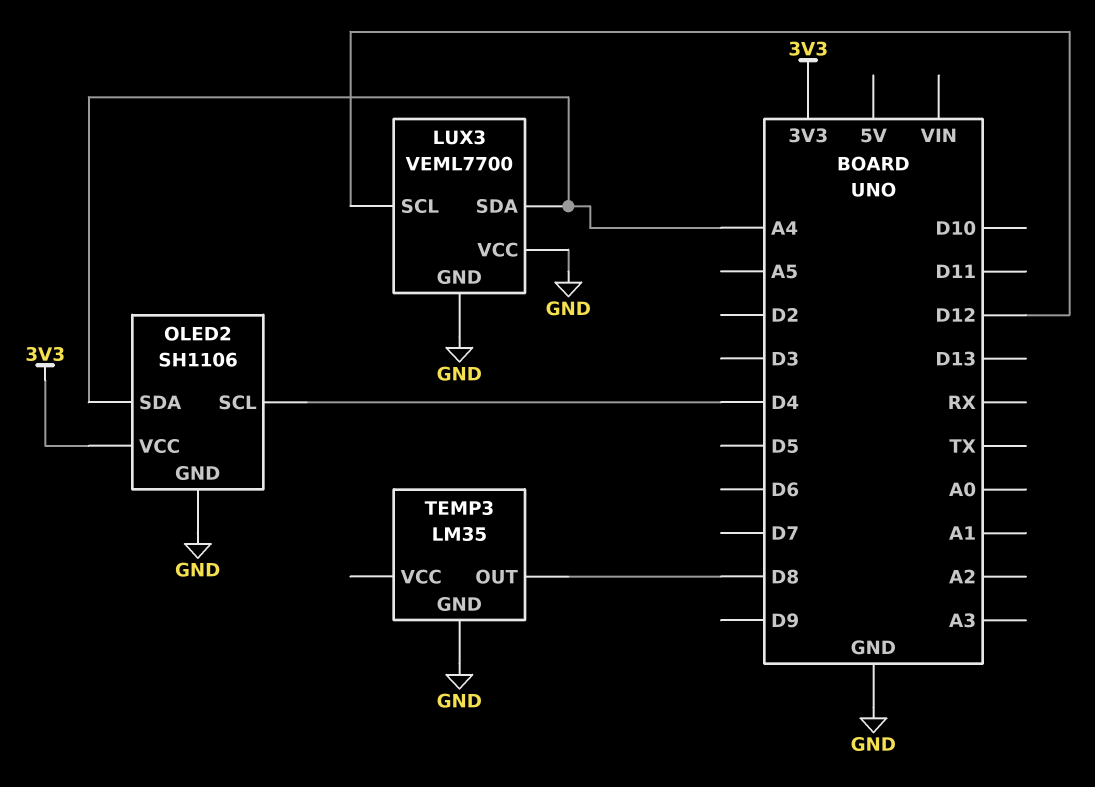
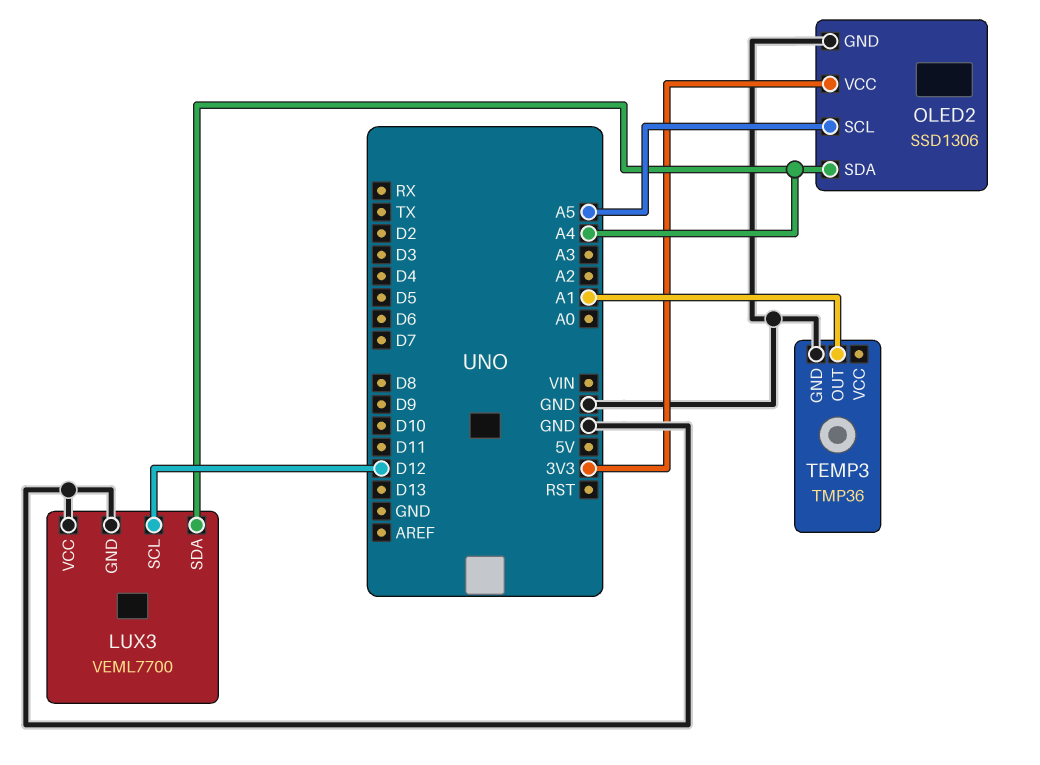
OLED2: SH1106 -> SSD1306
OLED2 pin SCL: D4 -> A5
TEMP3: LM35 -> TMP36
TEMP3 pin OUT: D8 -> A1

